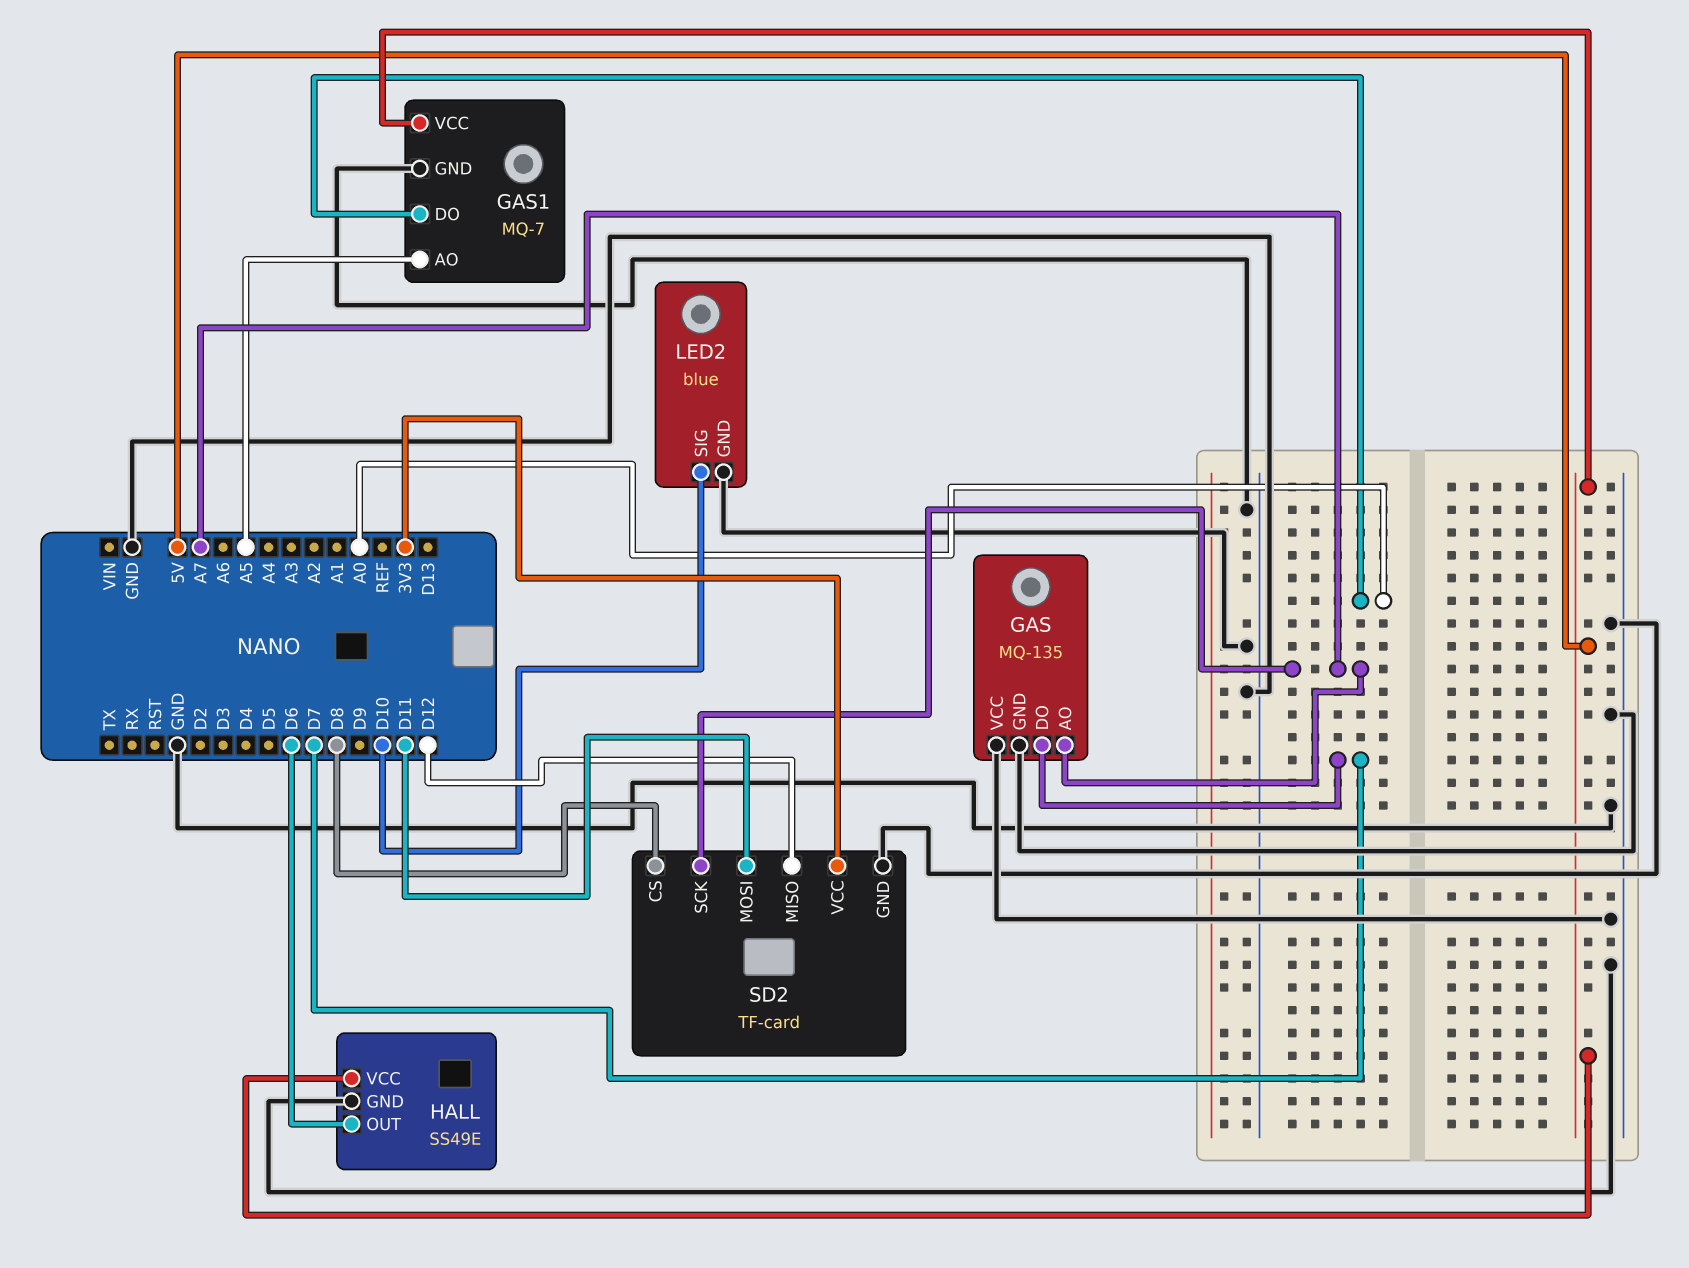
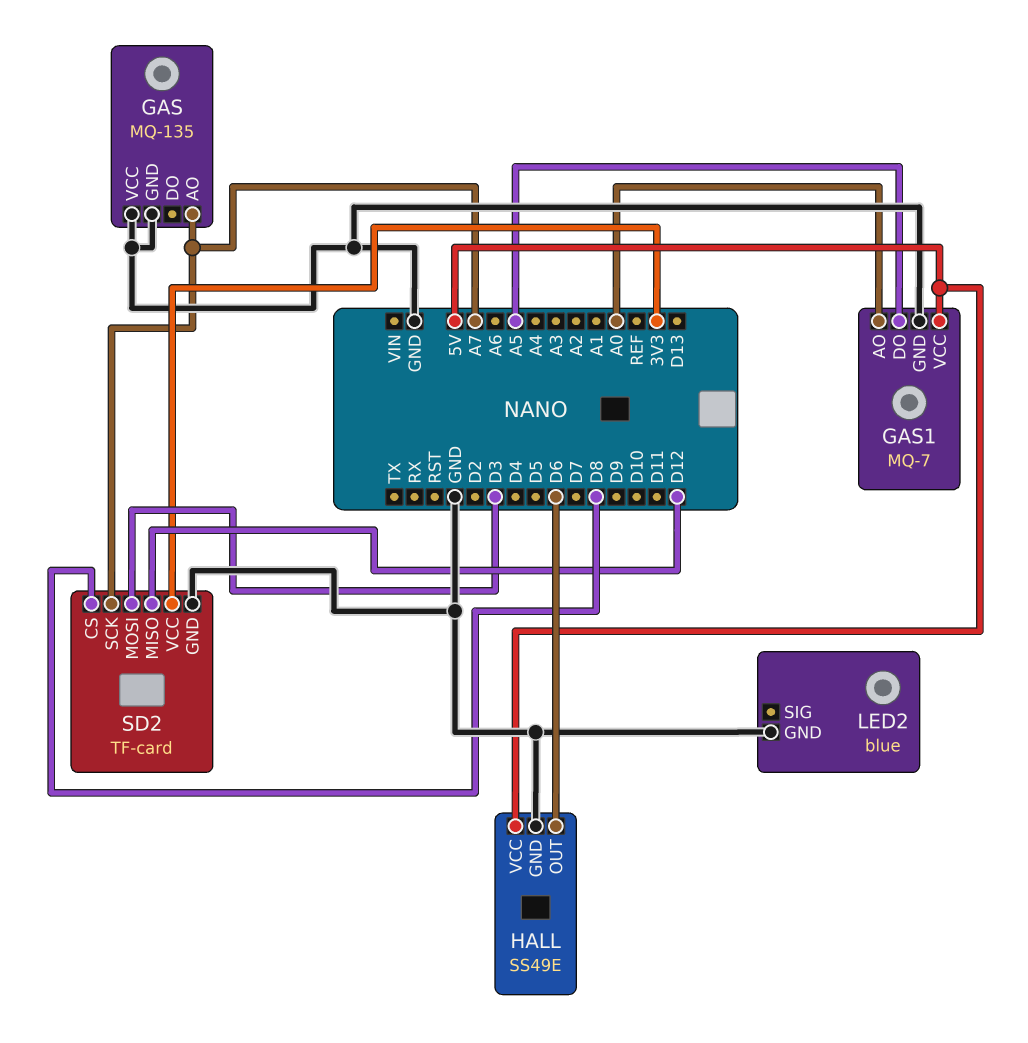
GAS pin DO: D7 -> none
GAS1 pin AO: A5 -> A0
GAS1 pin DO: A0 -> A5
LED2 pin SIG: D10 -> none
SD2 pin MOSI: D11 -> D3

